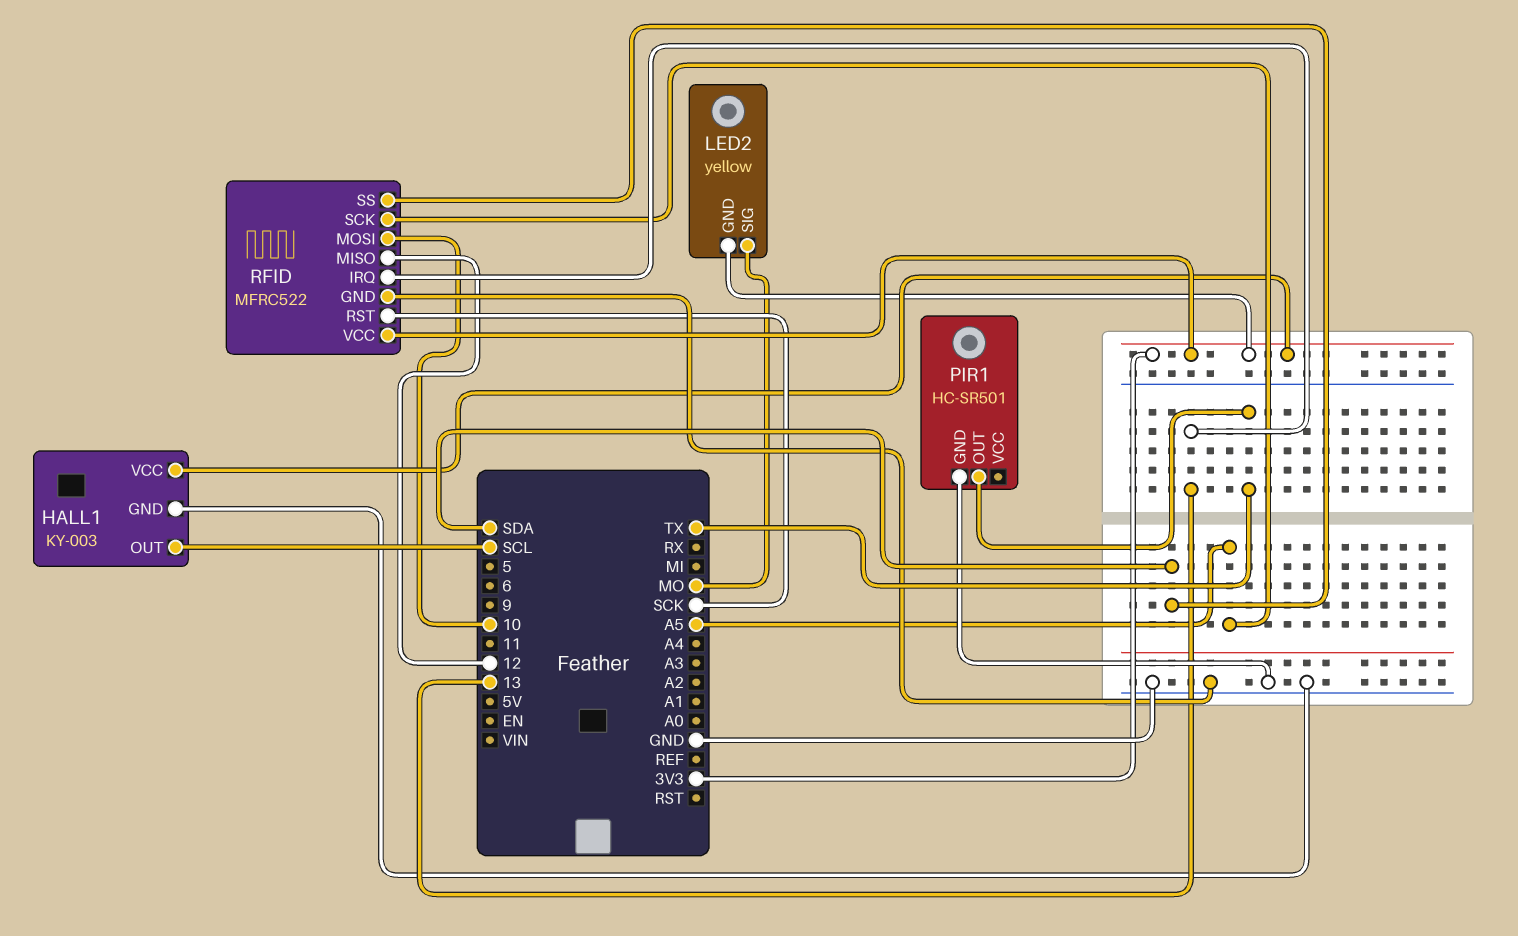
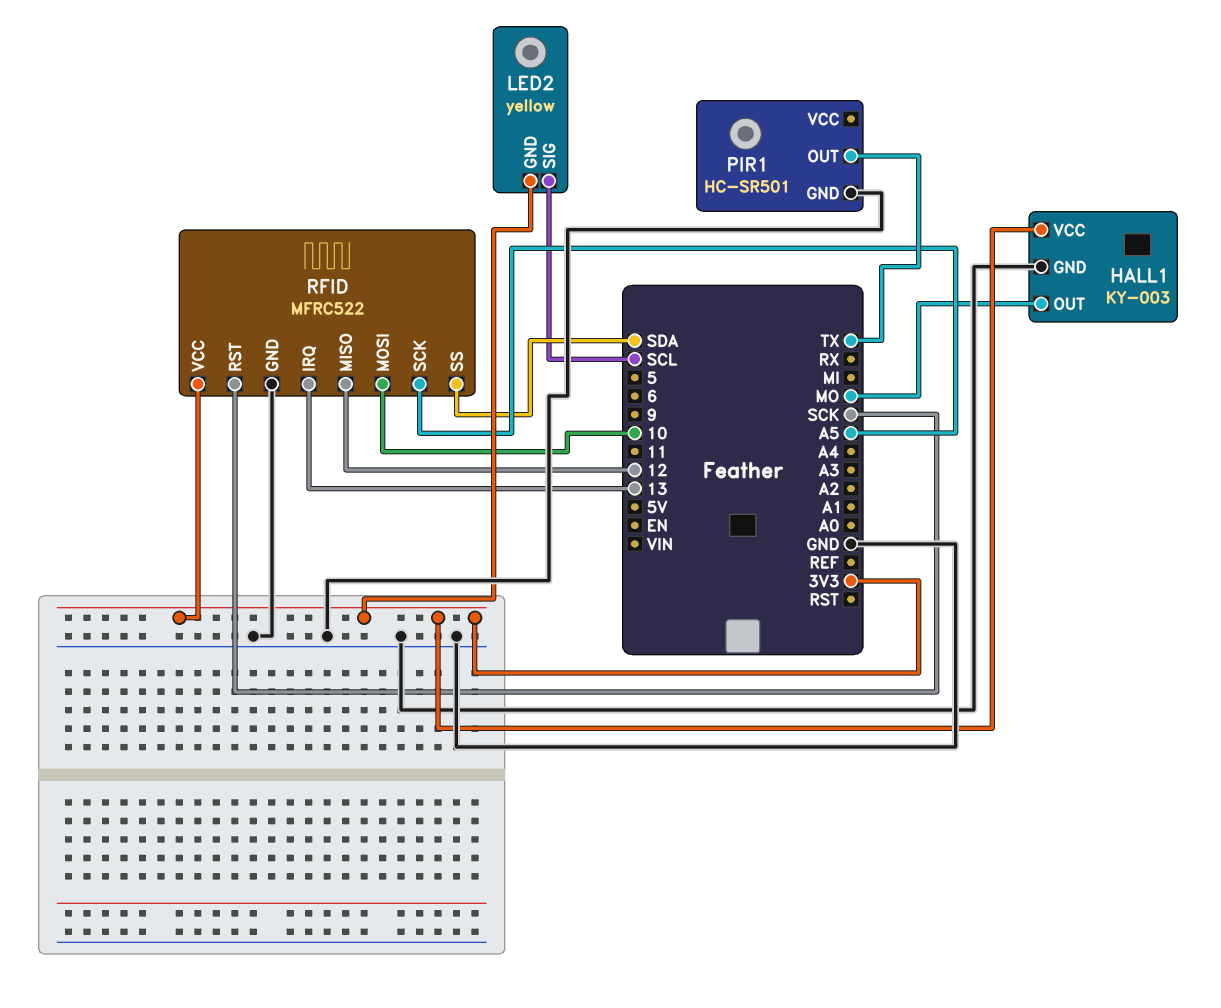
HALL1 pin OUT: SCL -> MO
LED2 pin SIG: MO -> SCL

